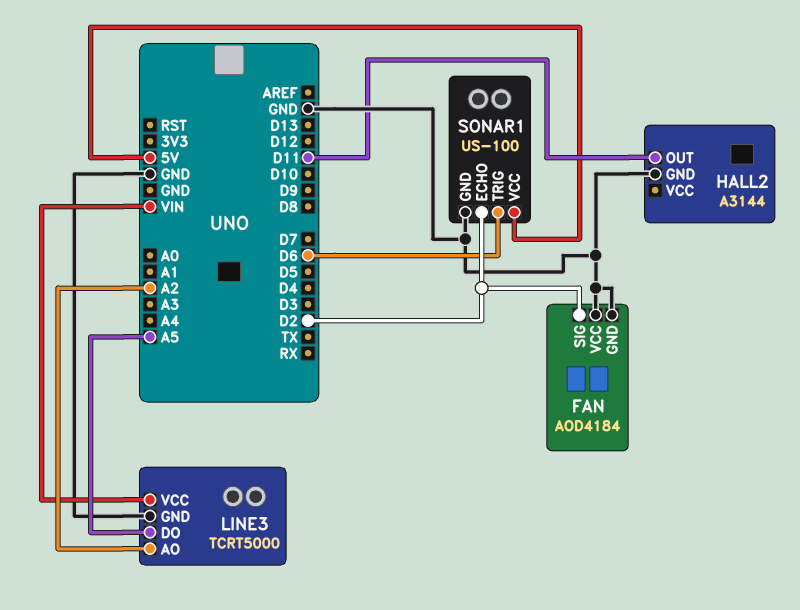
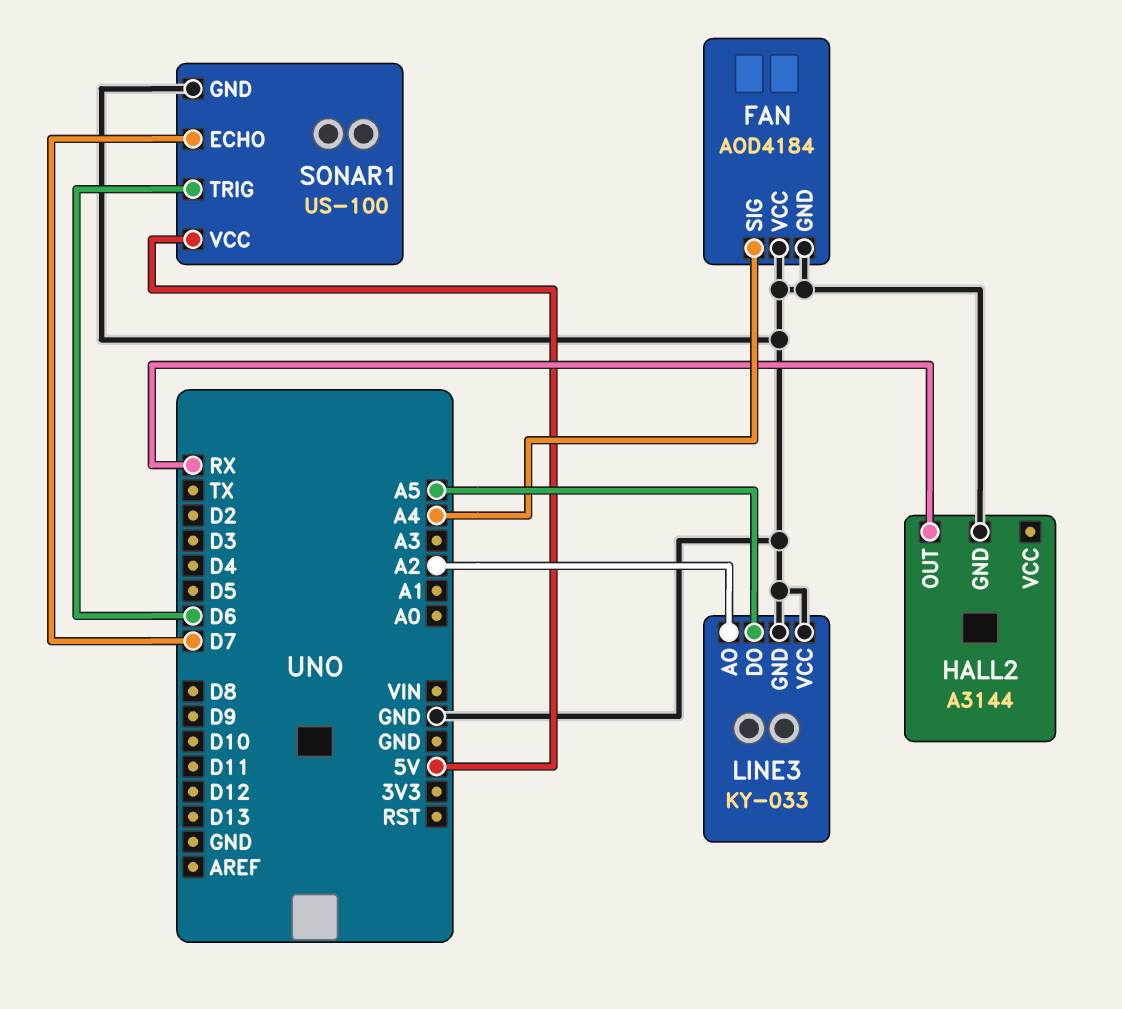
FAN pin SIG: D2 -> A4
HALL2 pin OUT: D11 -> RX
LINE3: TCRT5000 -> KY-033
LINE3 pin VCC: VIN -> GND
SONAR1 pin ECHO: D2 -> D7

